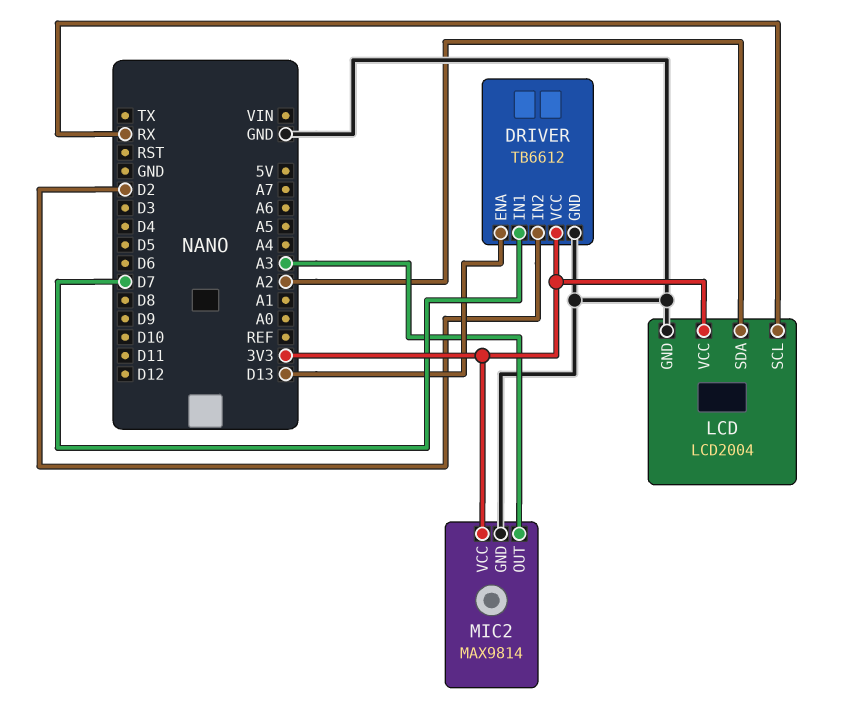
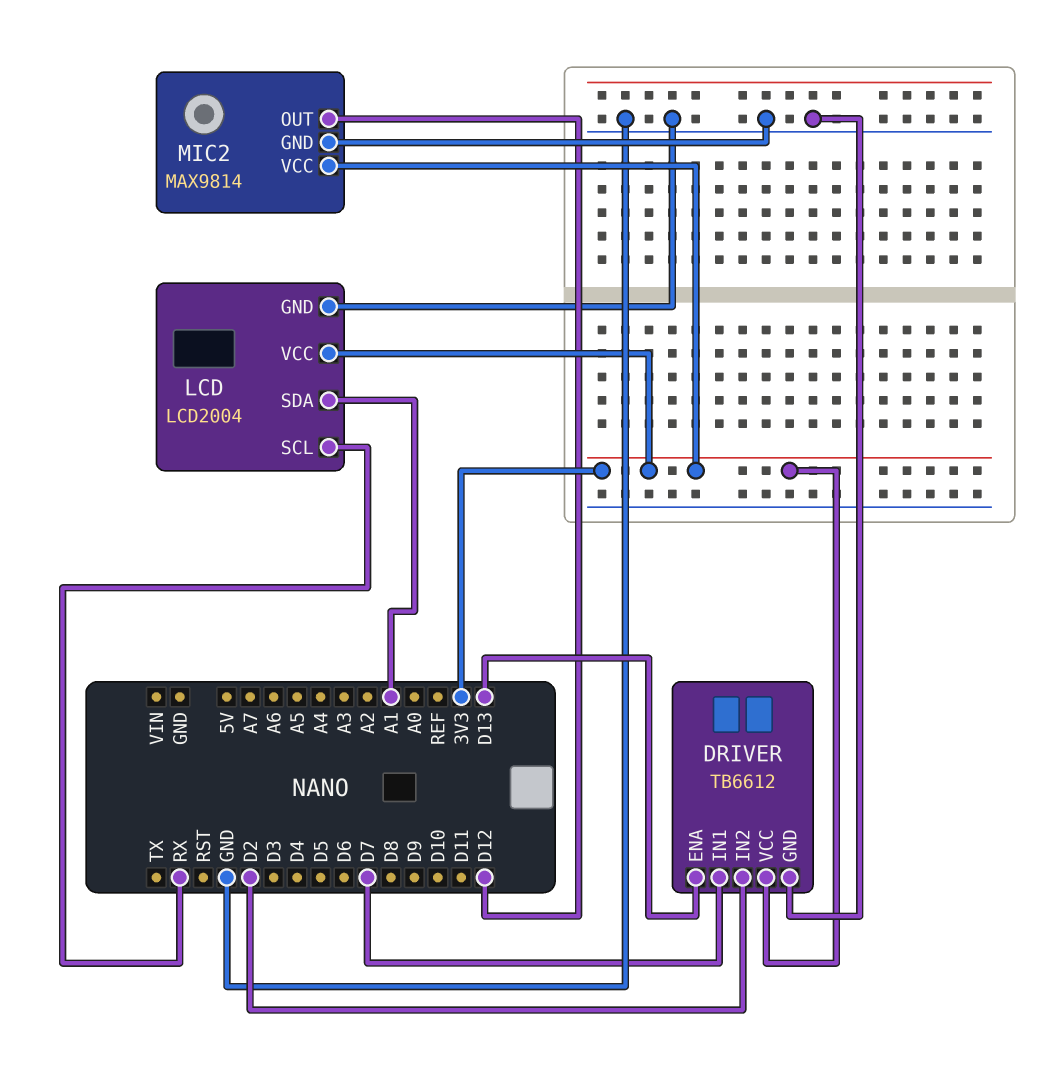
LCD pin SDA: A2 -> A1
MIC2 pin OUT: A3 -> D12

